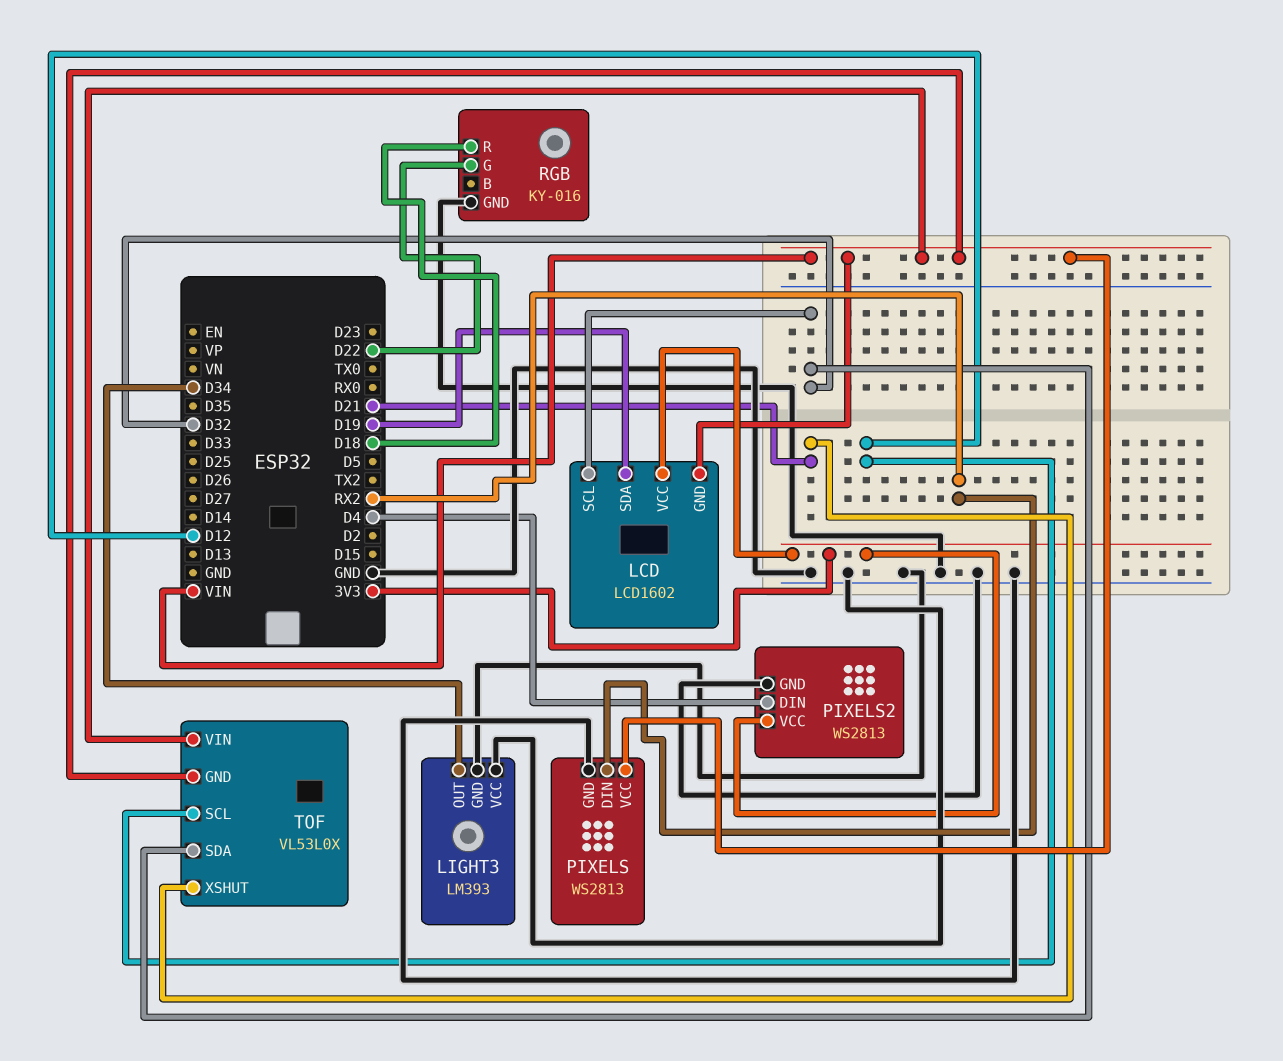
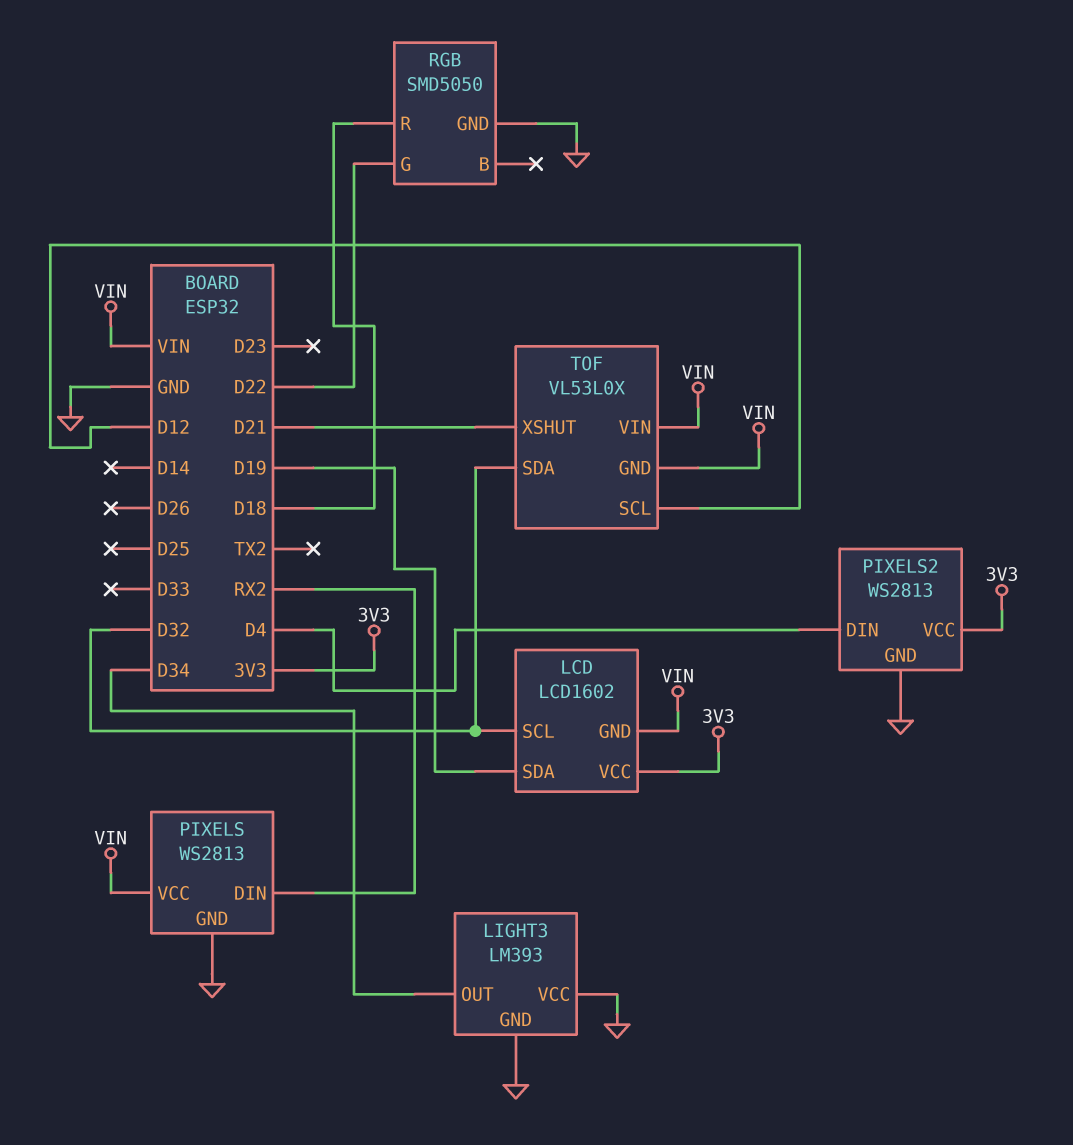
RGB: KY-016 -> SMD5050

